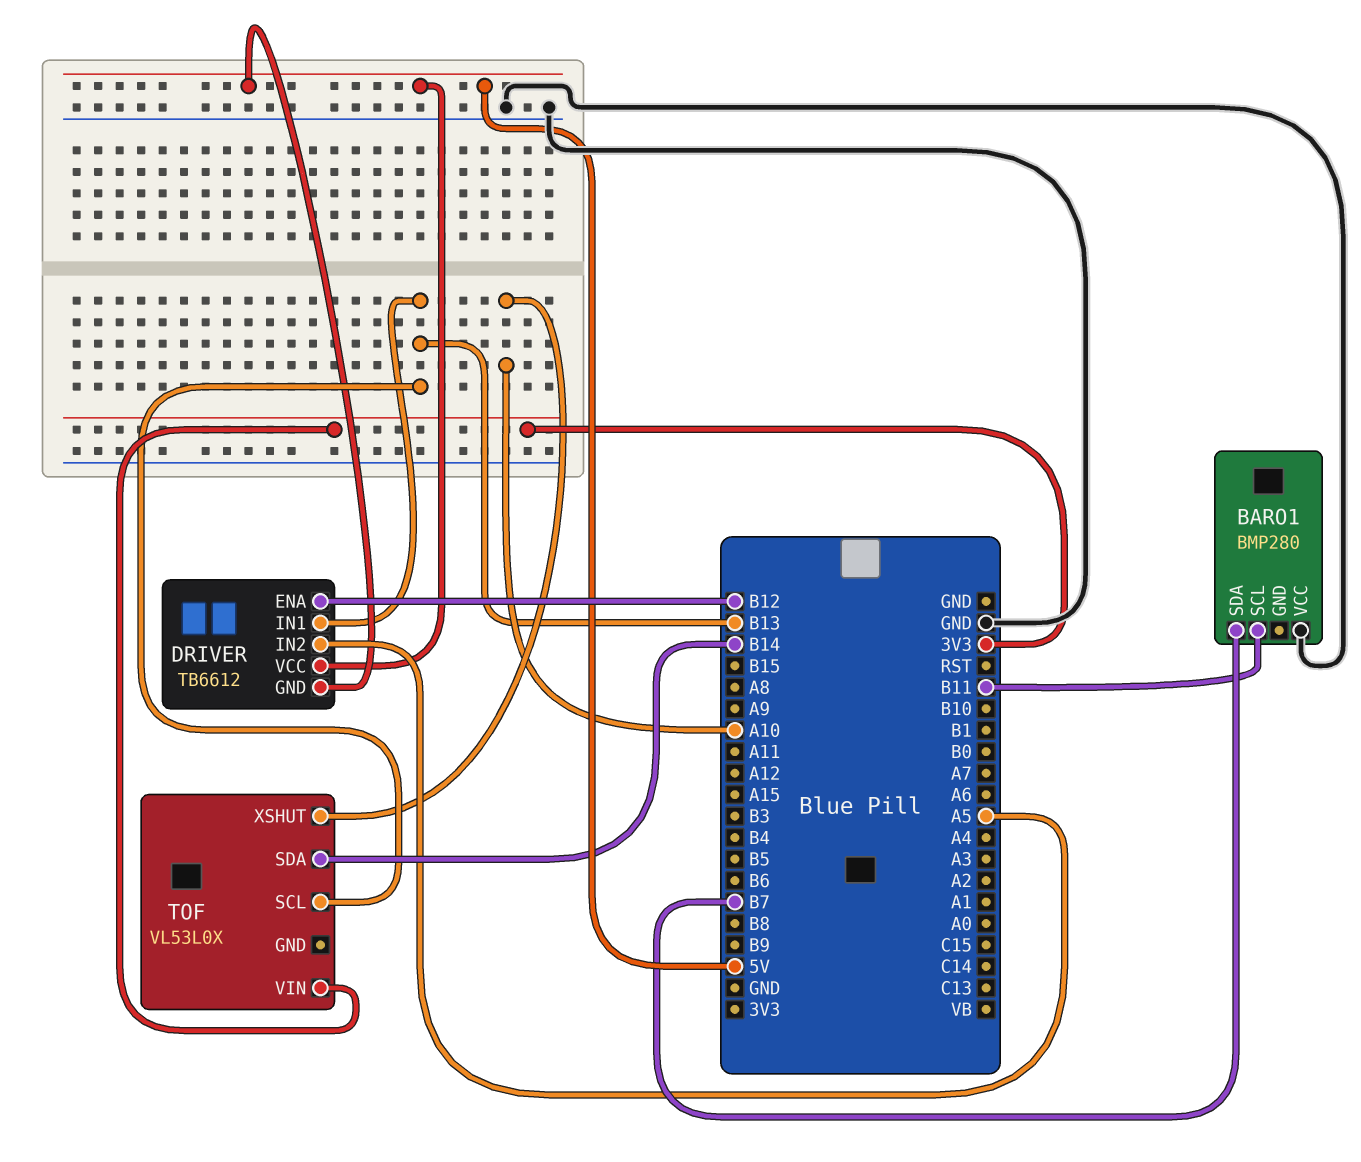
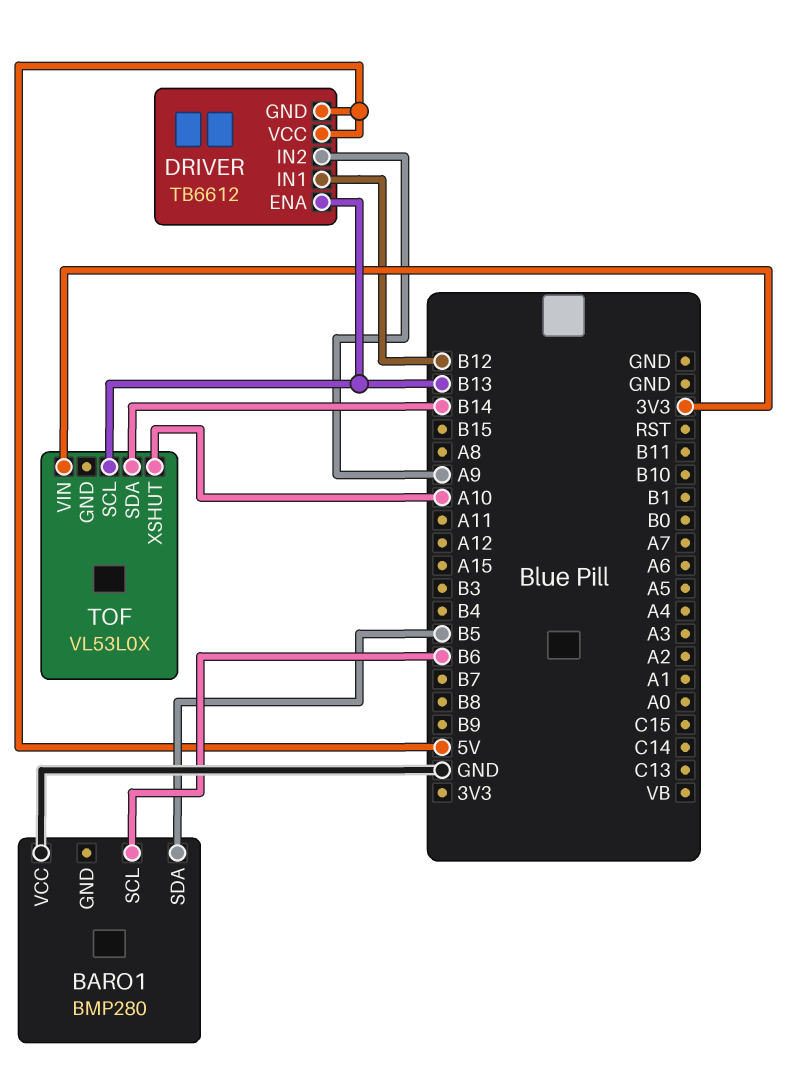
BARO1 pin SCL: B11 -> B6
BARO1 pin SDA: B7 -> B5
DRIVER pin ENA: B12 -> B13
DRIVER pin IN1: B13 -> B12
DRIVER pin IN2: A5 -> A9

